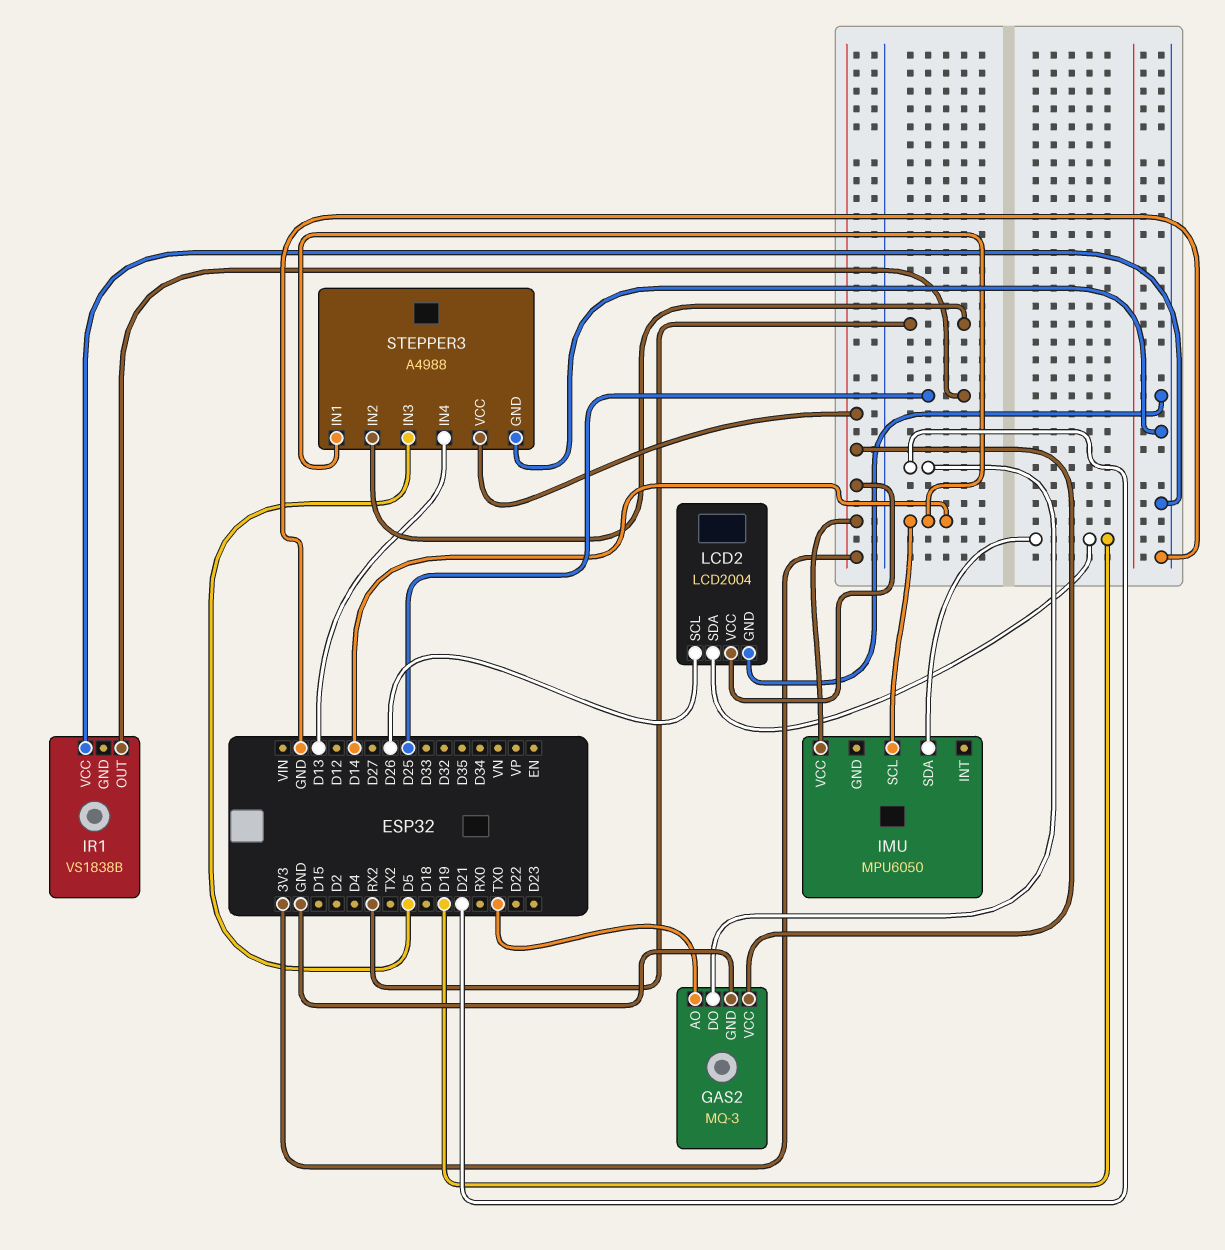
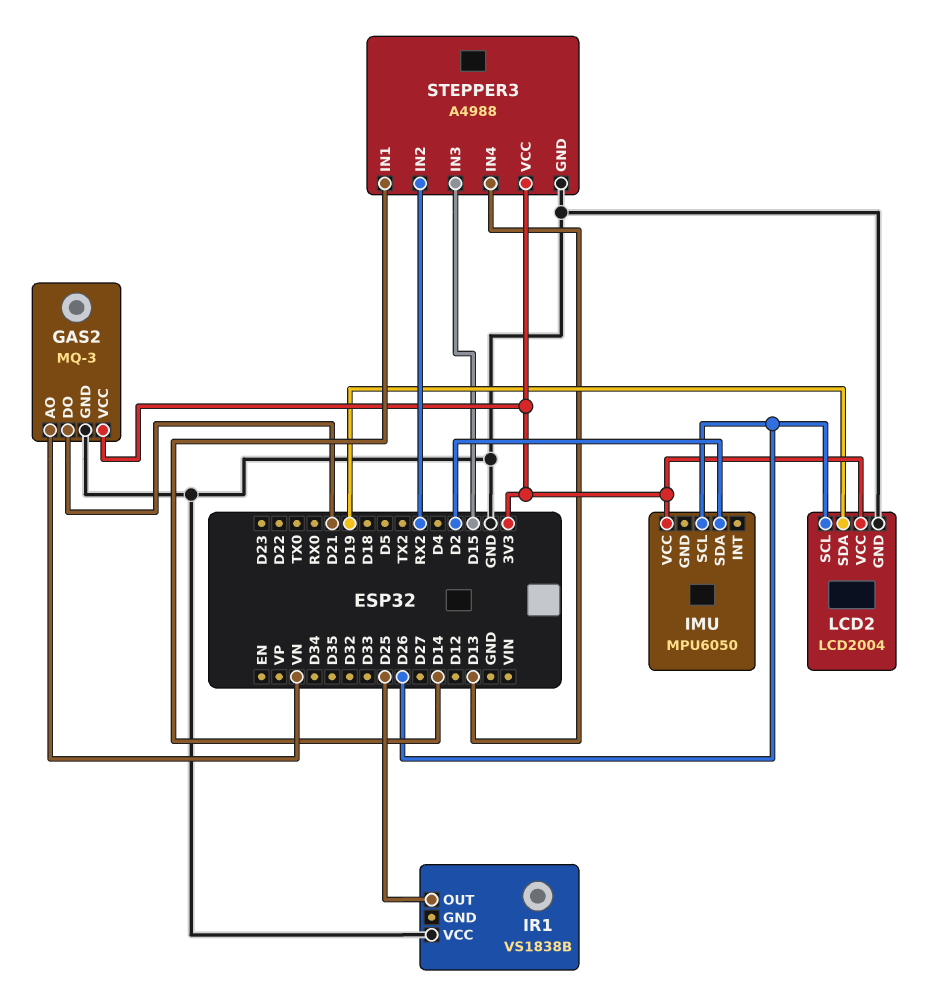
GAS2 pin AO: TX0 -> VN
IMU pin SCL: D14 -> D26
IMU pin SDA: D19 -> D2
STEPPER3 pin IN3: D5 -> D15

